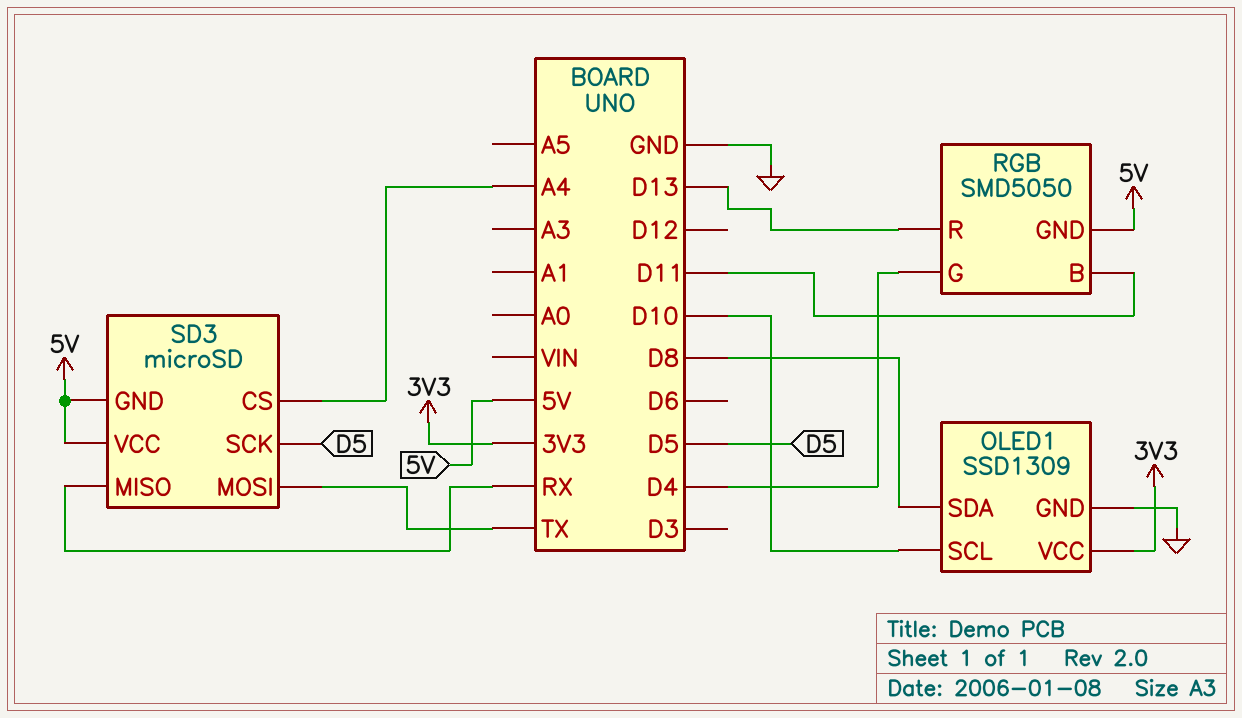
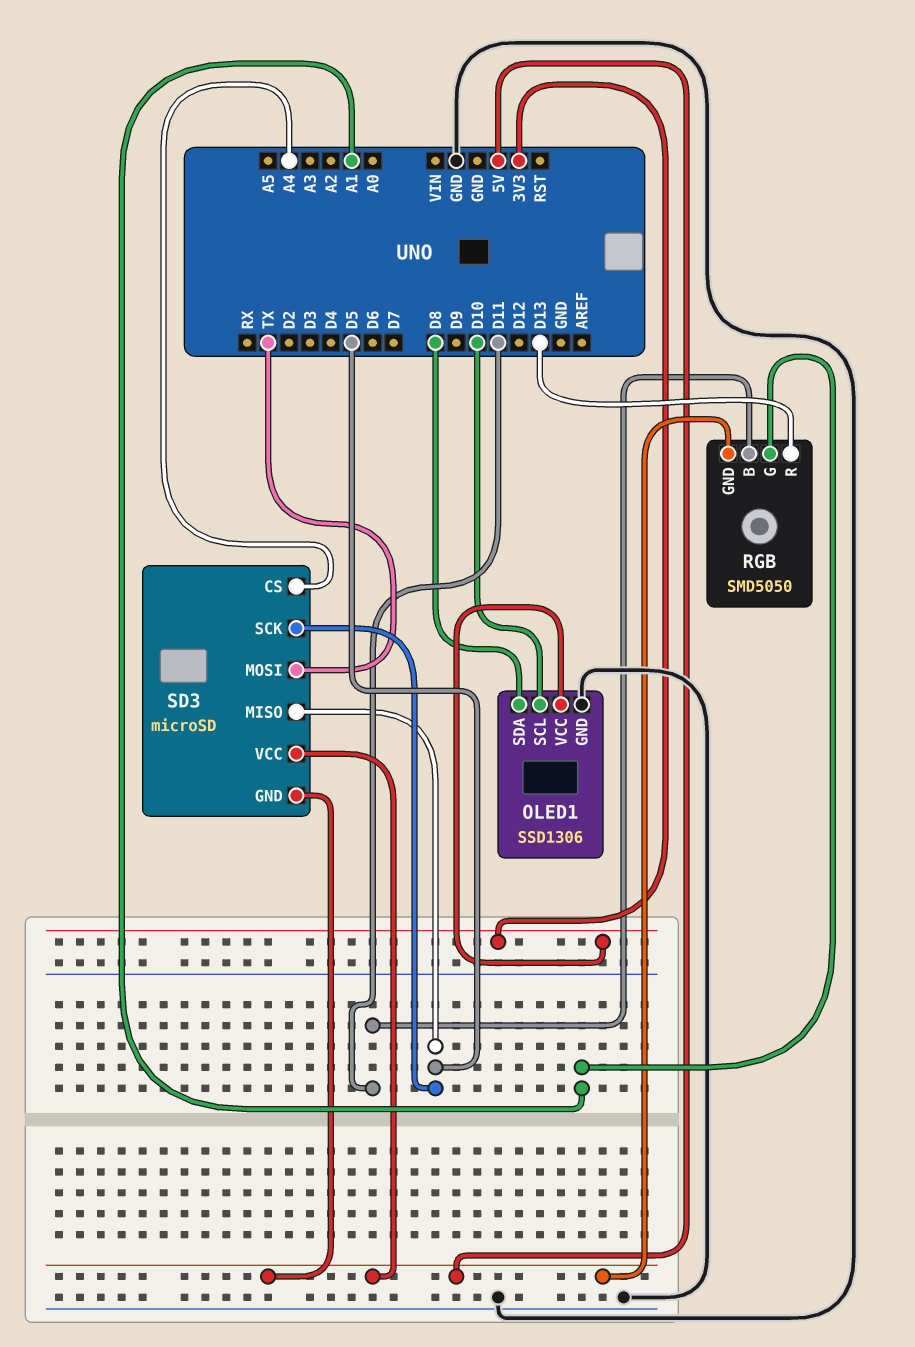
OLED1: SSD1309 -> SSD1306
RGB pin G: D4 -> A1
SD3 pin MISO: RX -> D5

